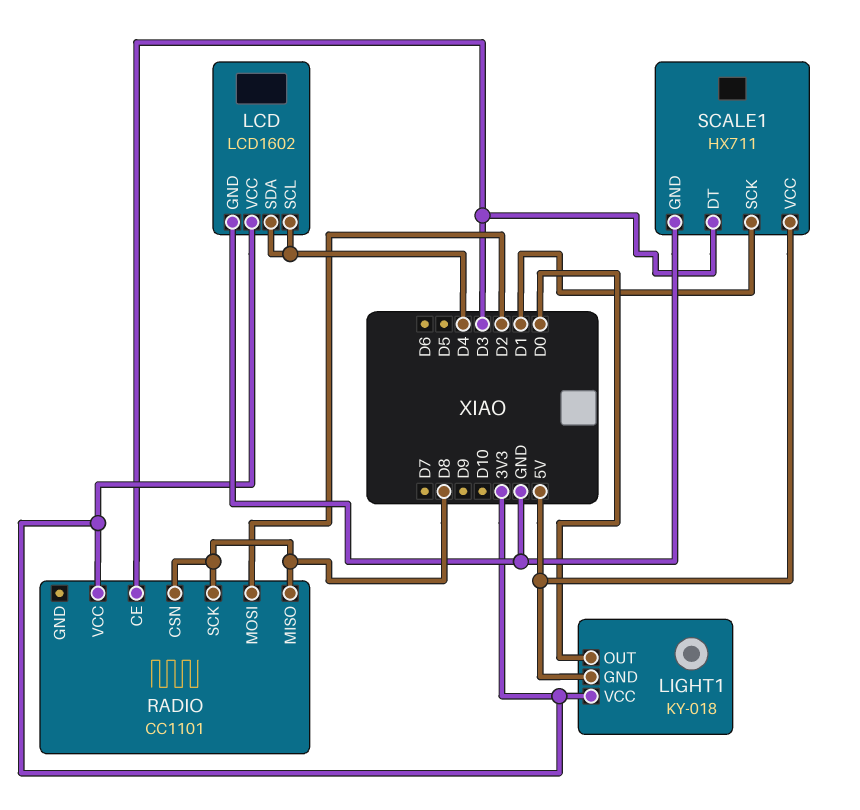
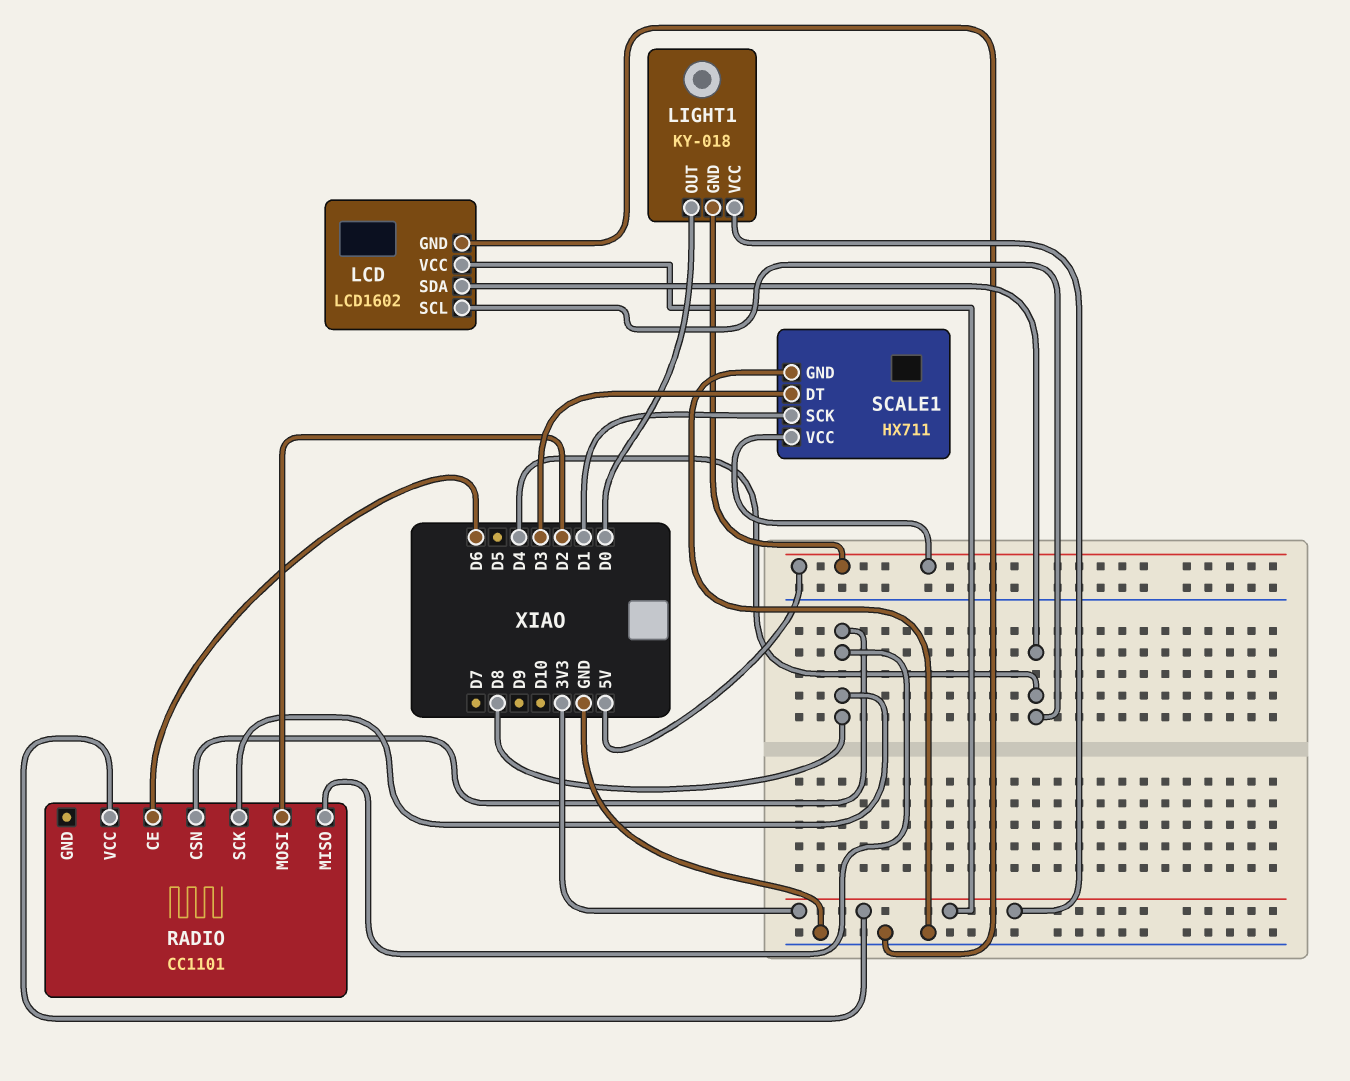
RADIO pin CE: D3 -> D6

